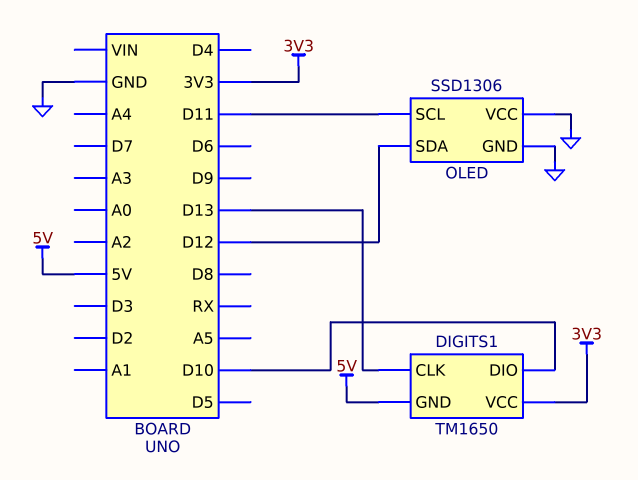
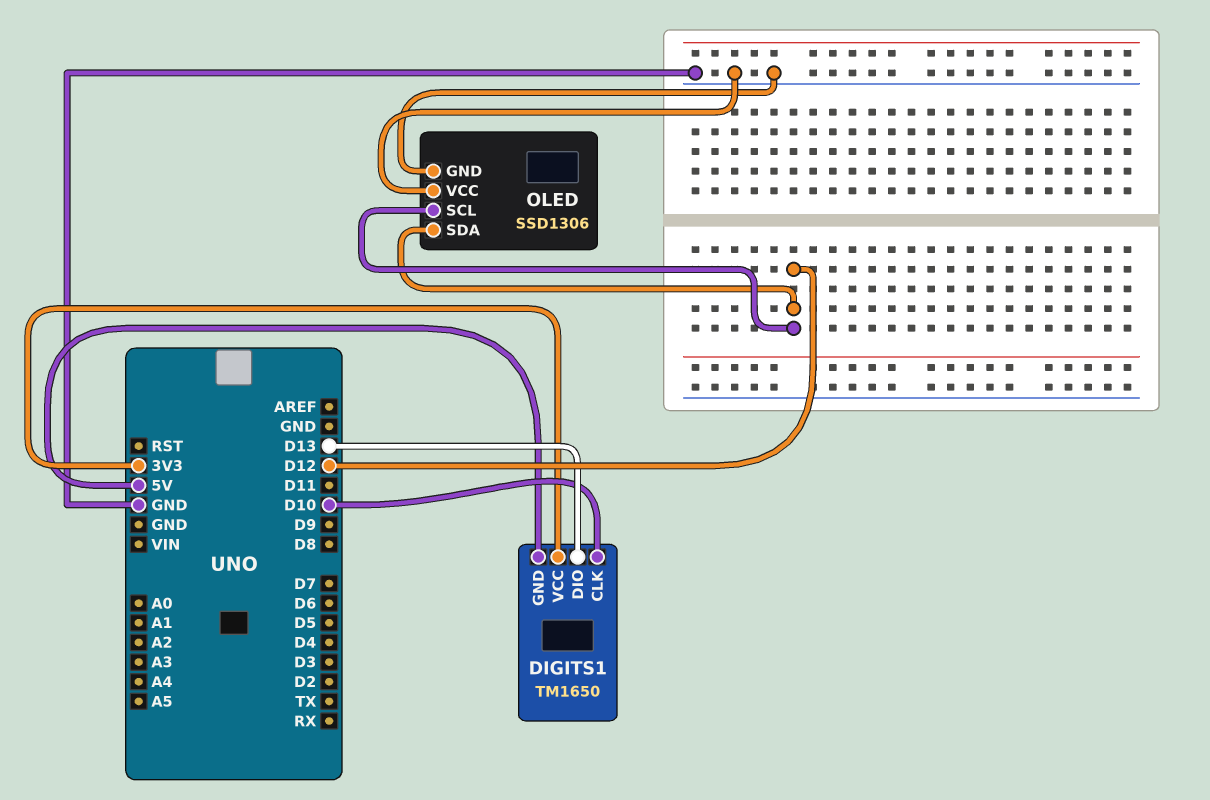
DIGITS1 pin CLK: D13 -> D10
DIGITS1 pin DIO: D10 -> D13
OLED pin SCL: D11 -> D12

